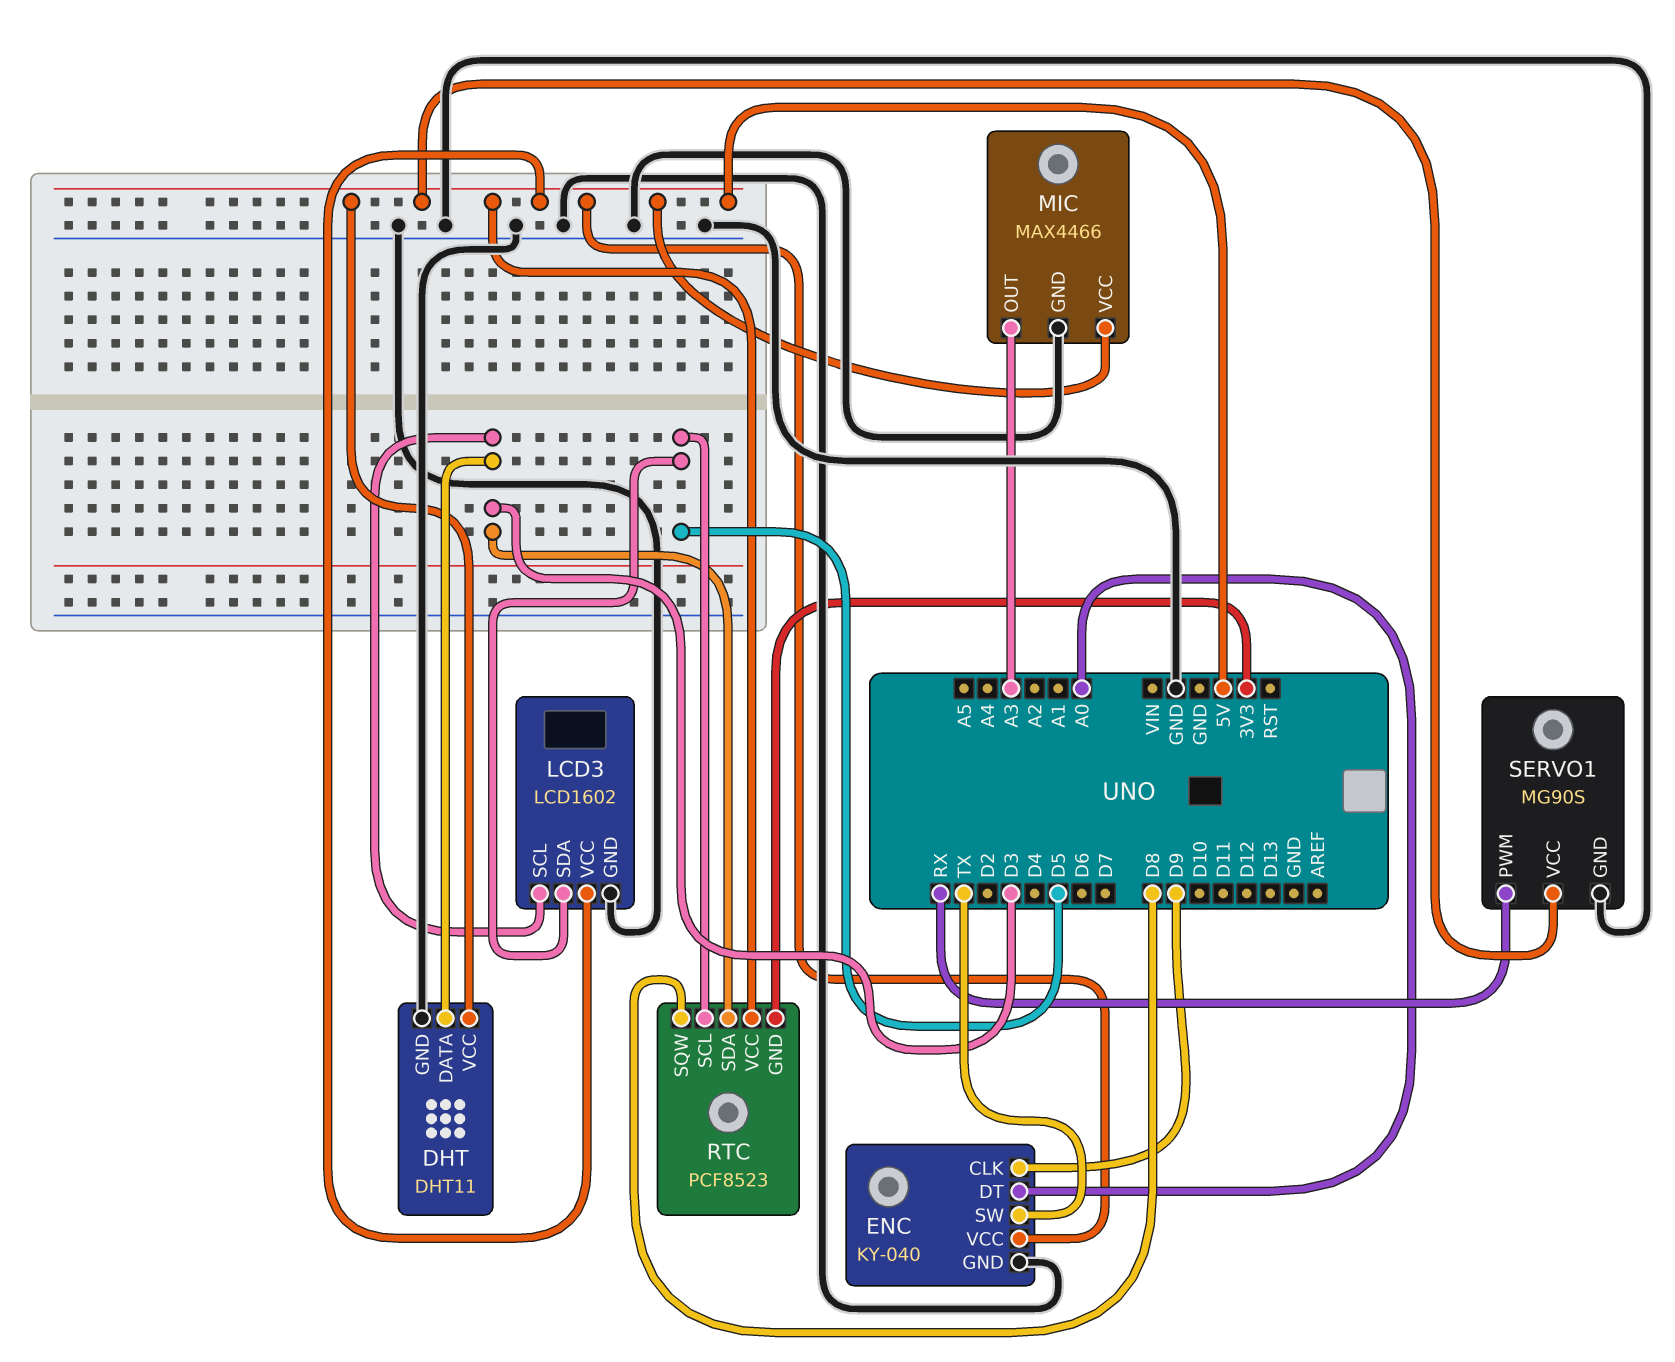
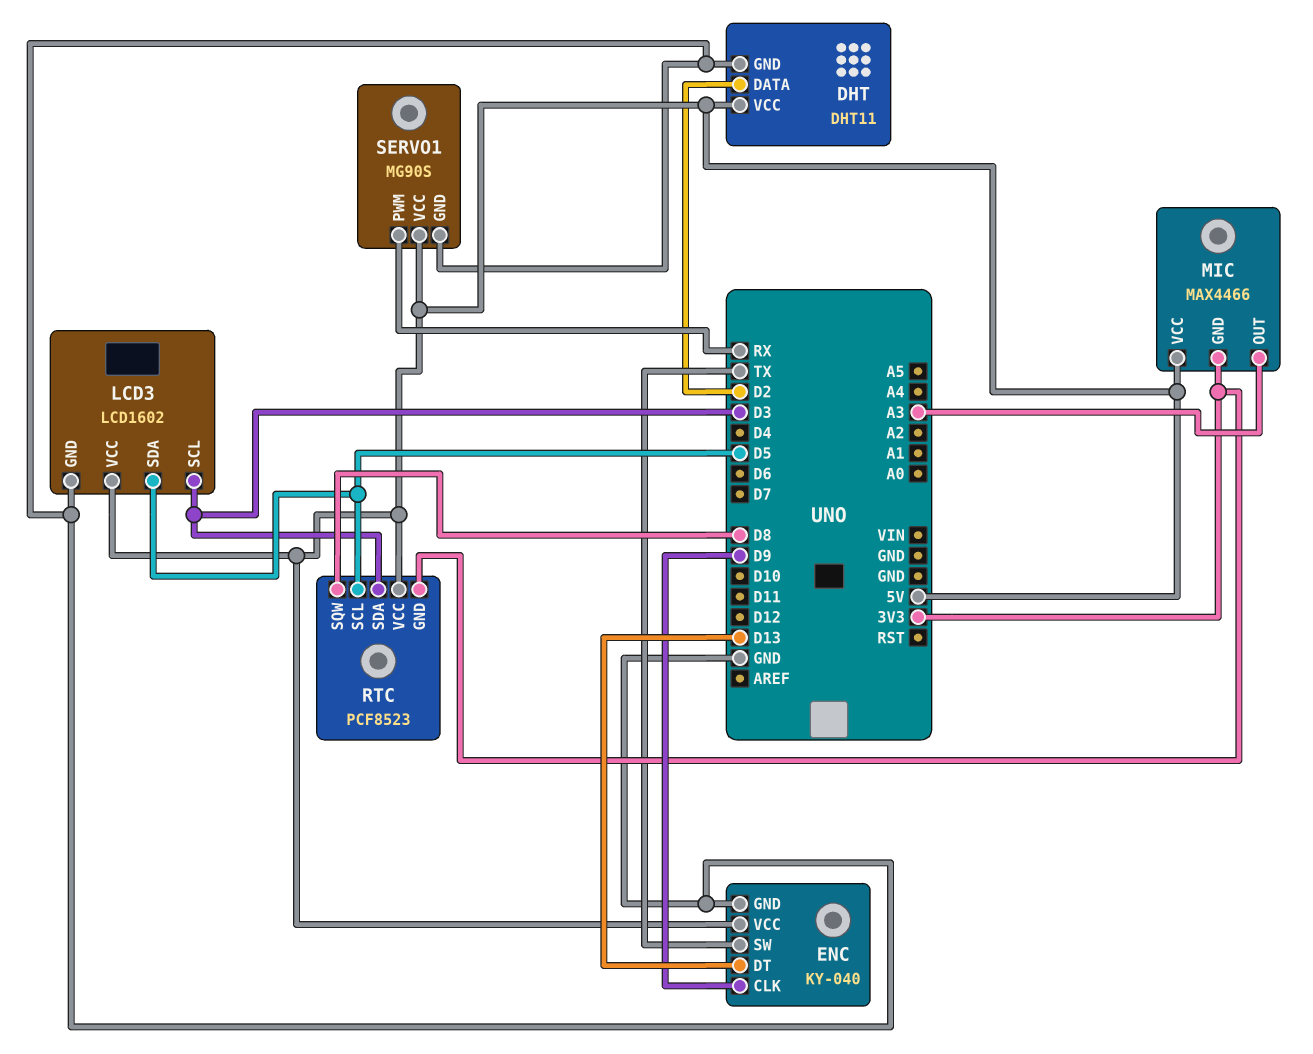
DHT pin DATA: D3 -> D2
ENC pin DT: A0 -> D13
MIC pin GND: GND -> 3V3

